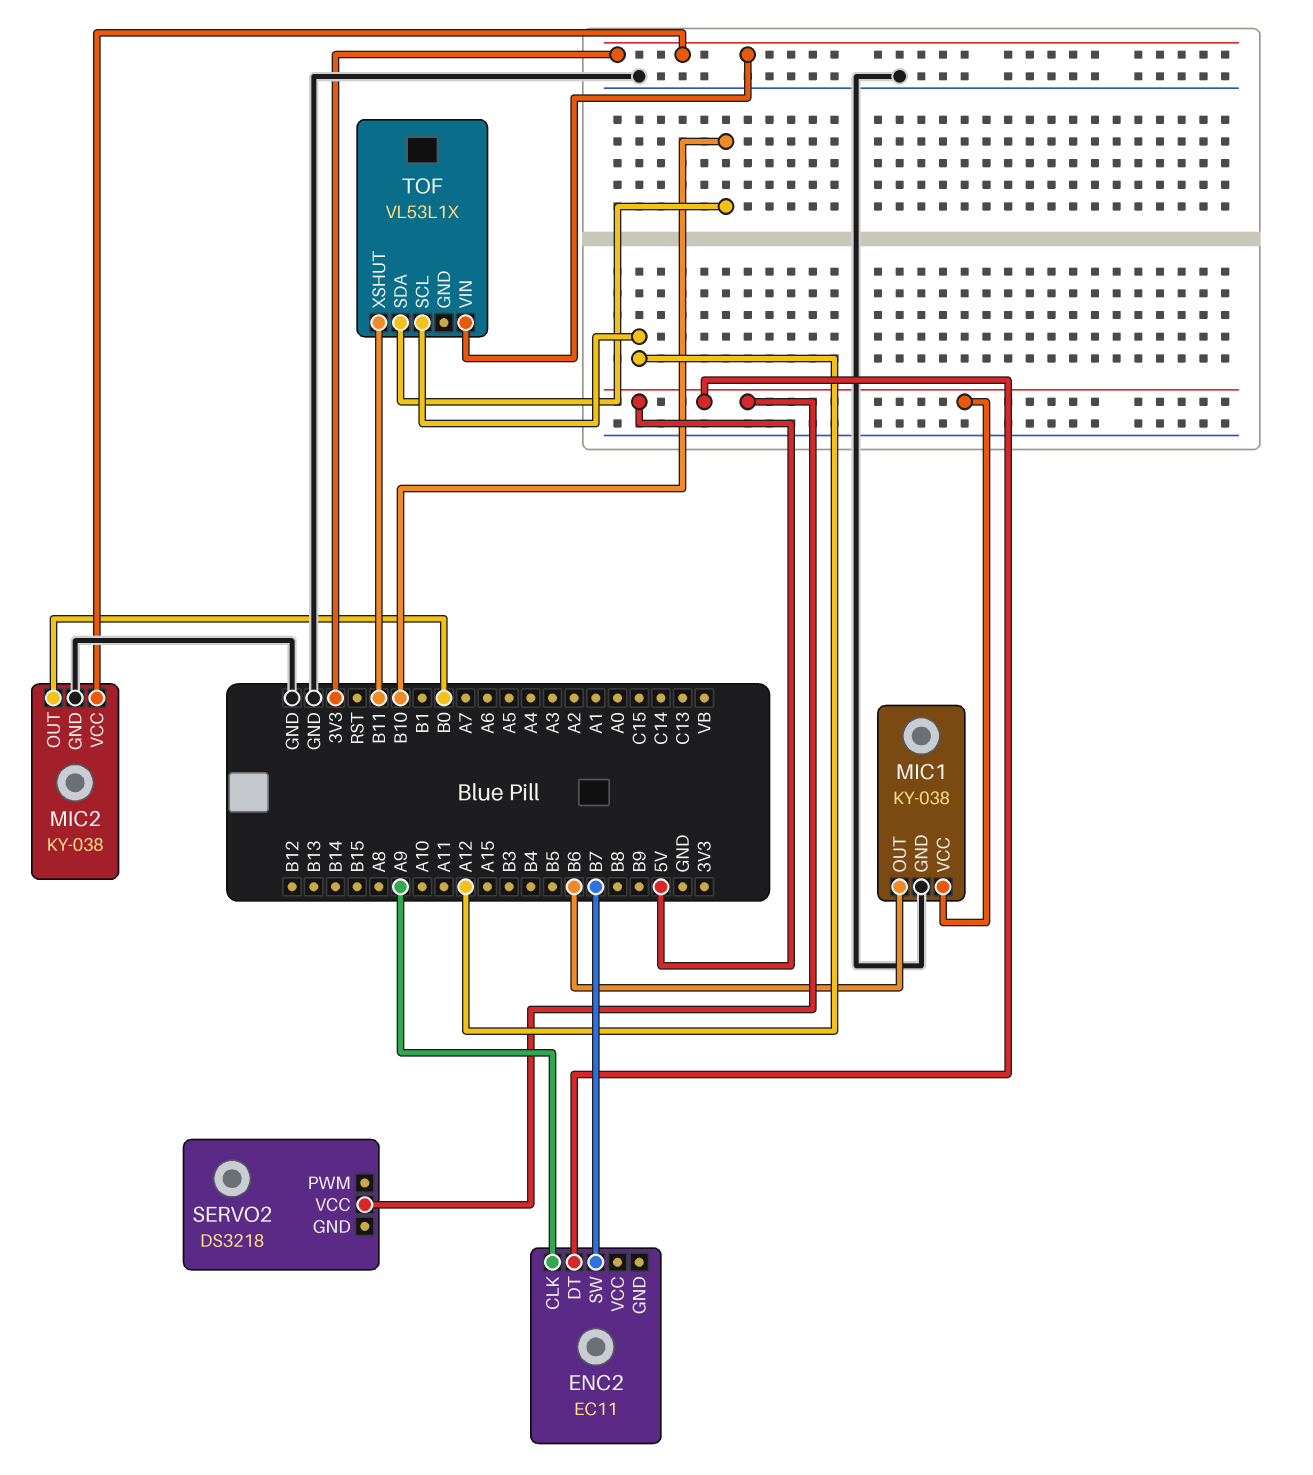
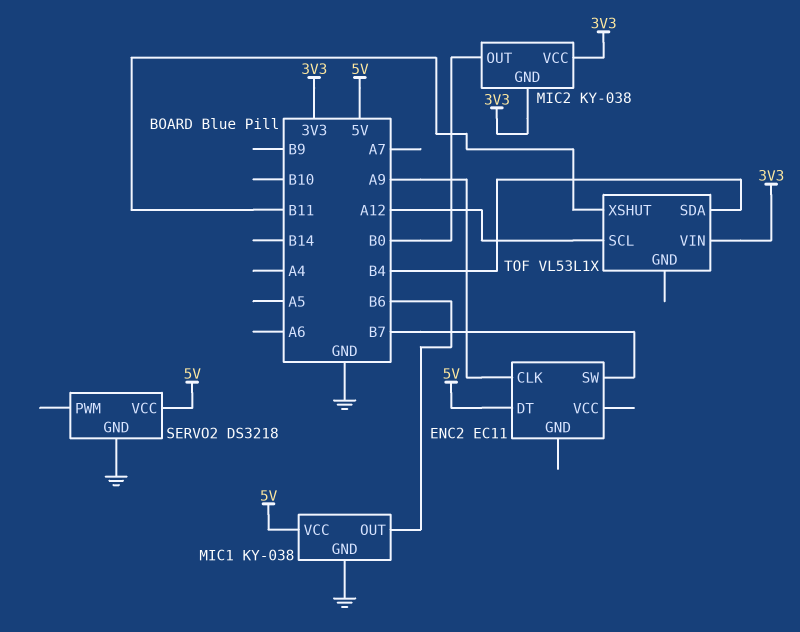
MIC2 pin GND: GND -> 3V3
SERVO2 pin GND: none -> GND
TOF pin SDA: B10 -> B4

